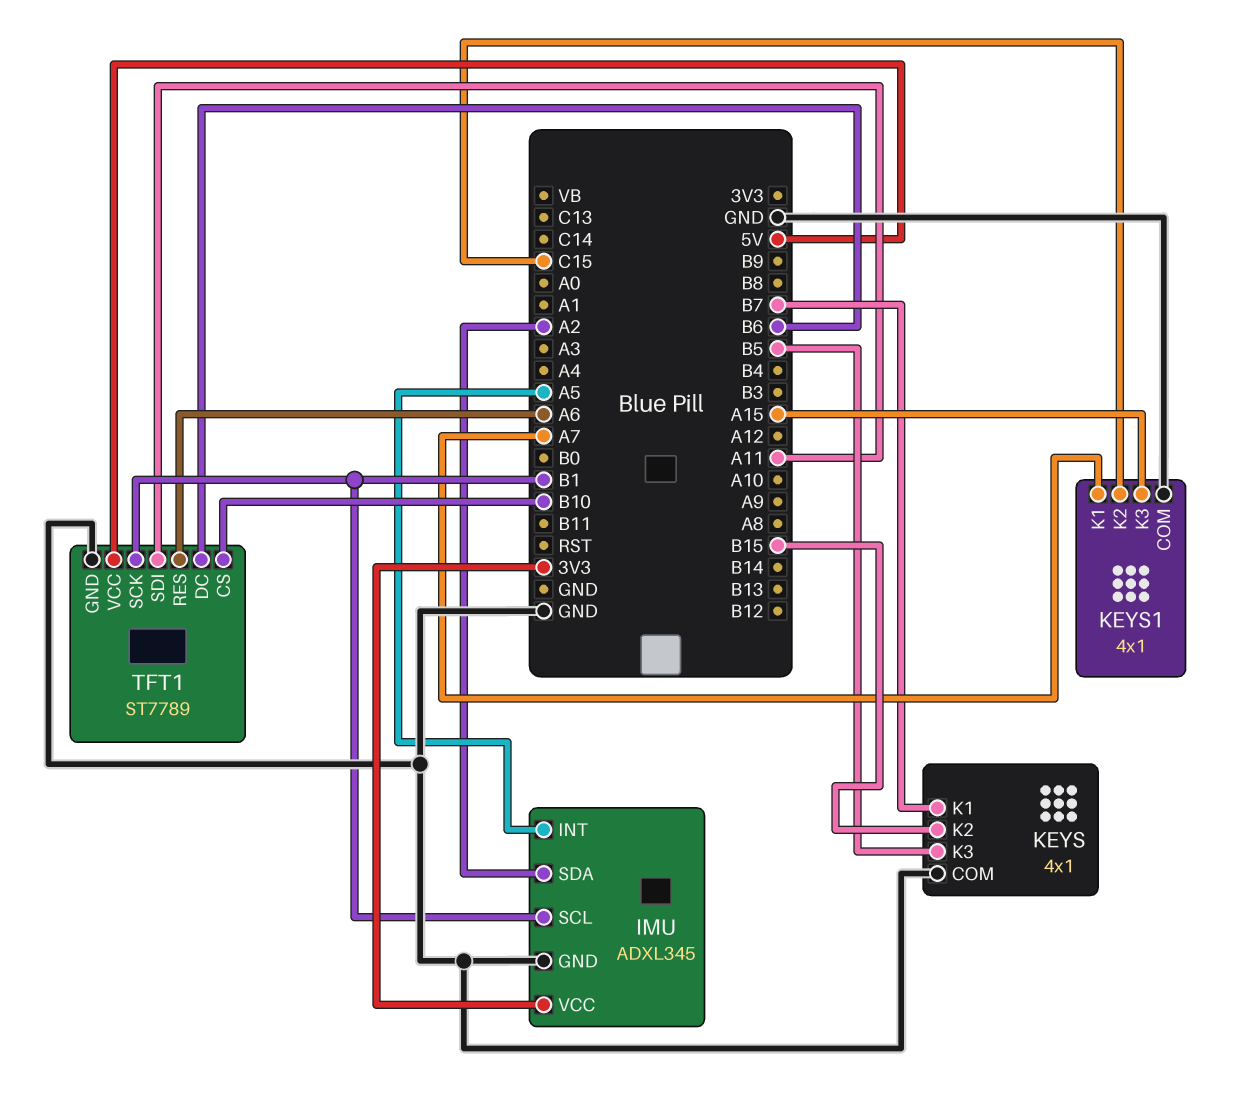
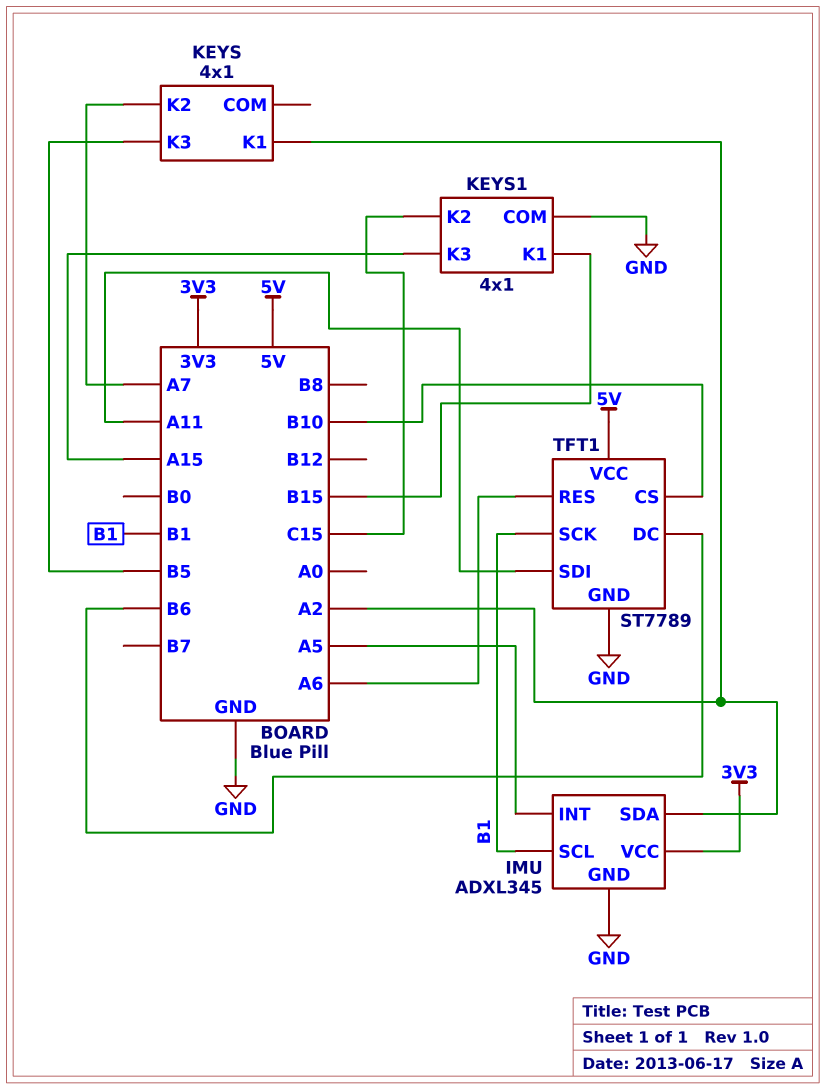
KEYS pin COM: GND -> none
KEYS pin K1: B7 -> A2
KEYS pin K2: B15 -> A7
KEYS1 pin K1: A7 -> B15

